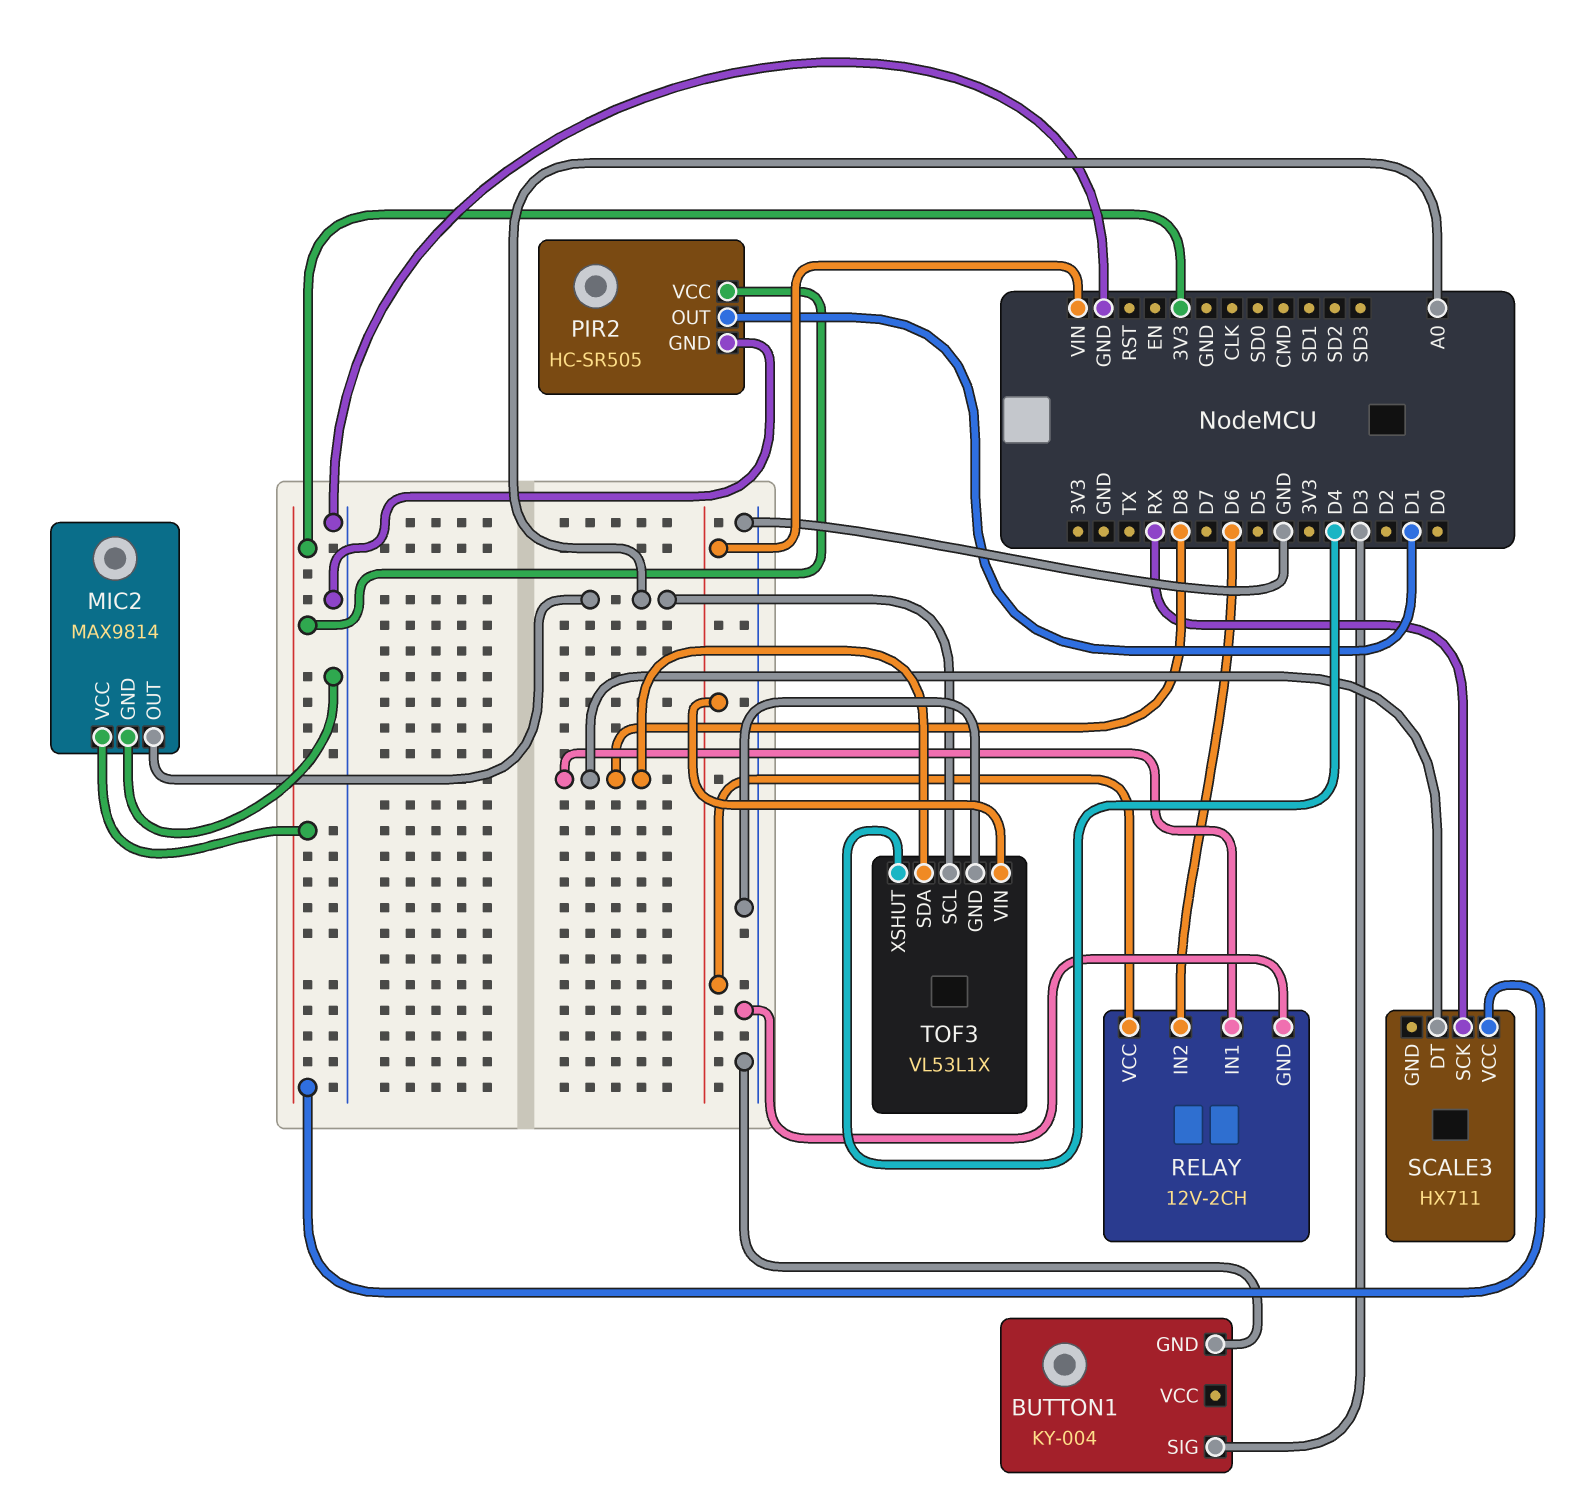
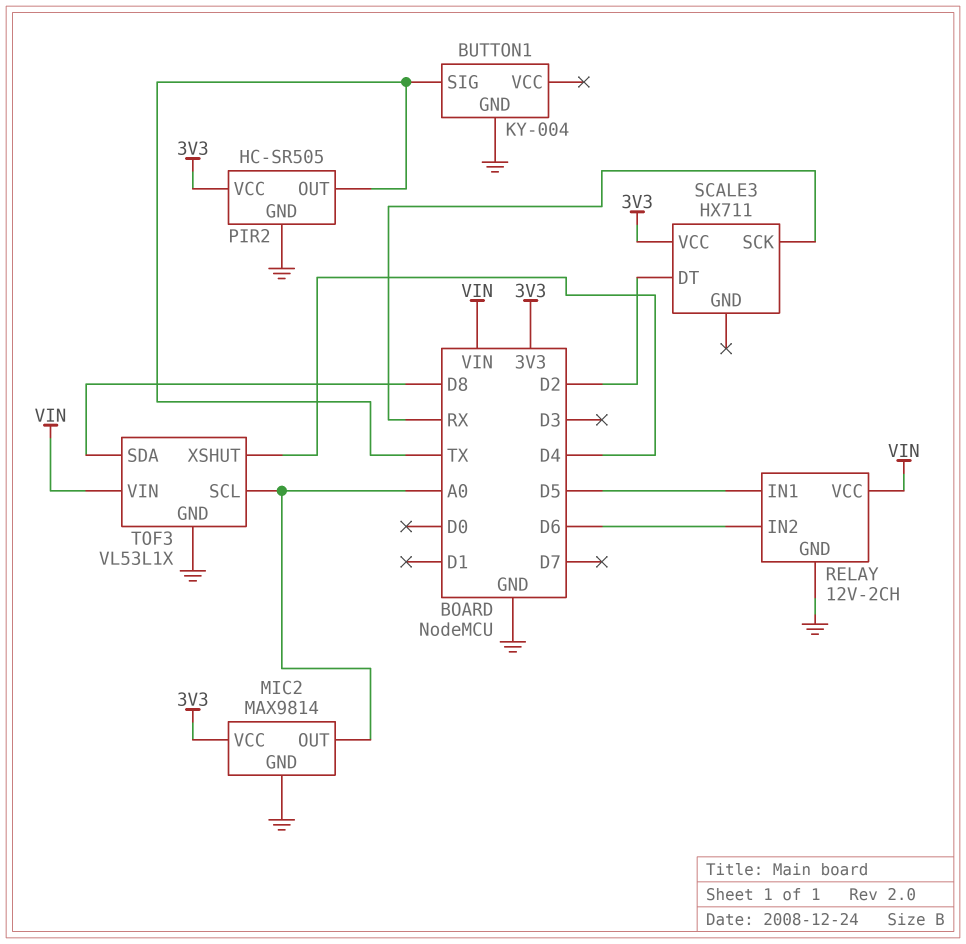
BUTTON1 pin SIG: D3 -> TX
PIR2 pin OUT: D1 -> TX
RELAY pin IN1: D8 -> D5
SCALE3 pin DT: D8 -> D2

